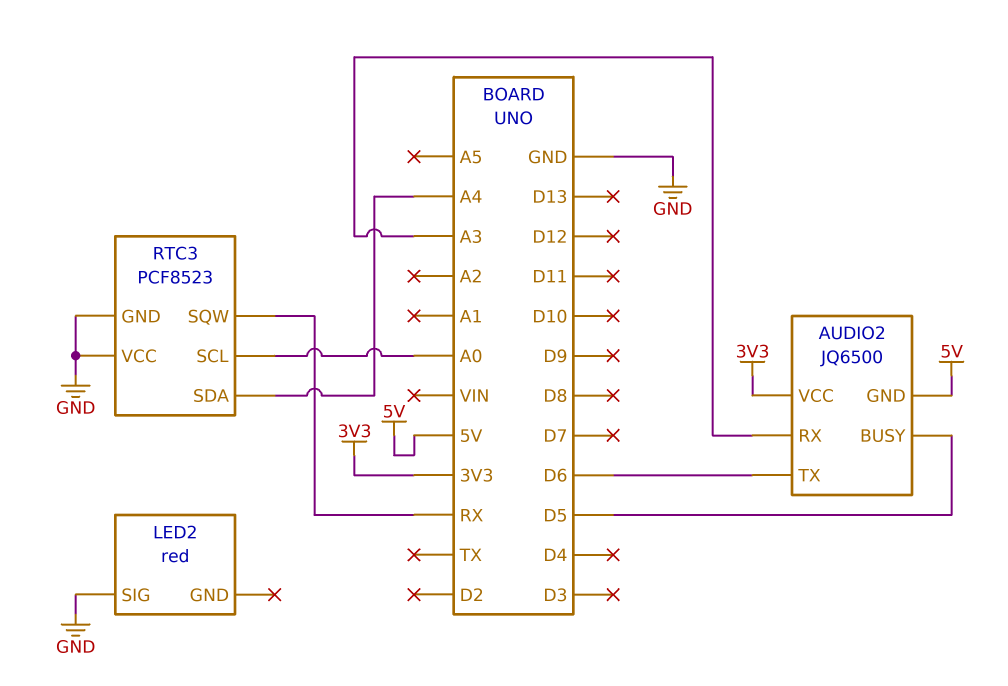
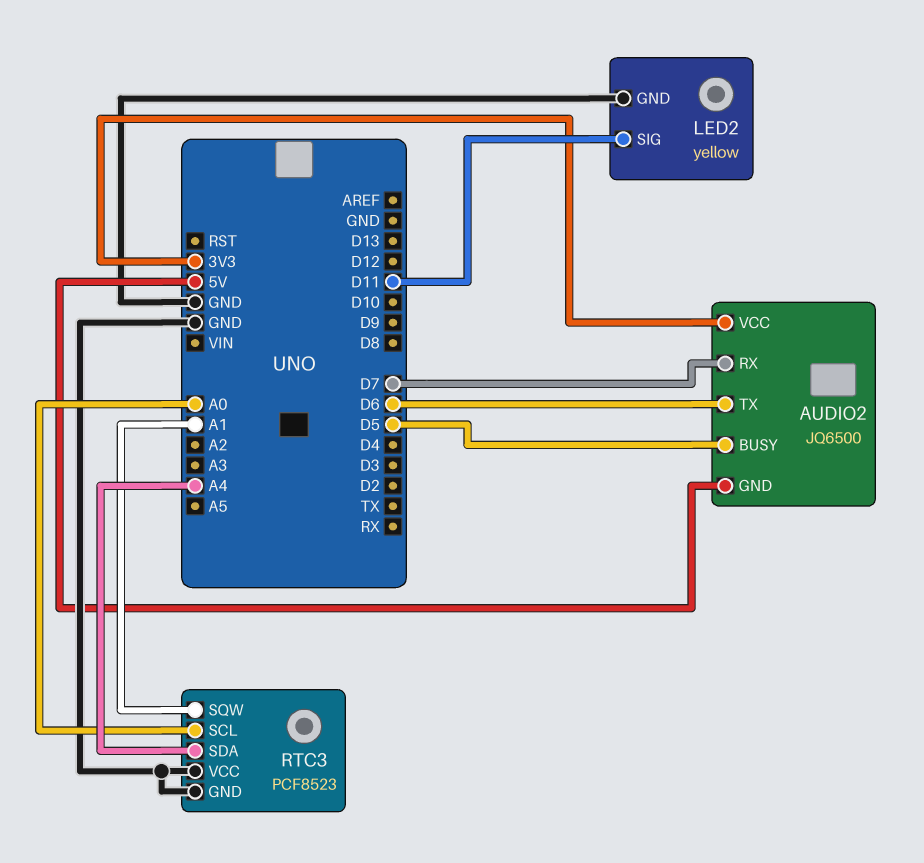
AUDIO2 pin RX: A3 -> D7
LED2: red -> yellow
LED2 pin GND: none -> GND
LED2 pin SIG: GND -> D11
RTC3 pin SQW: RX -> A1

